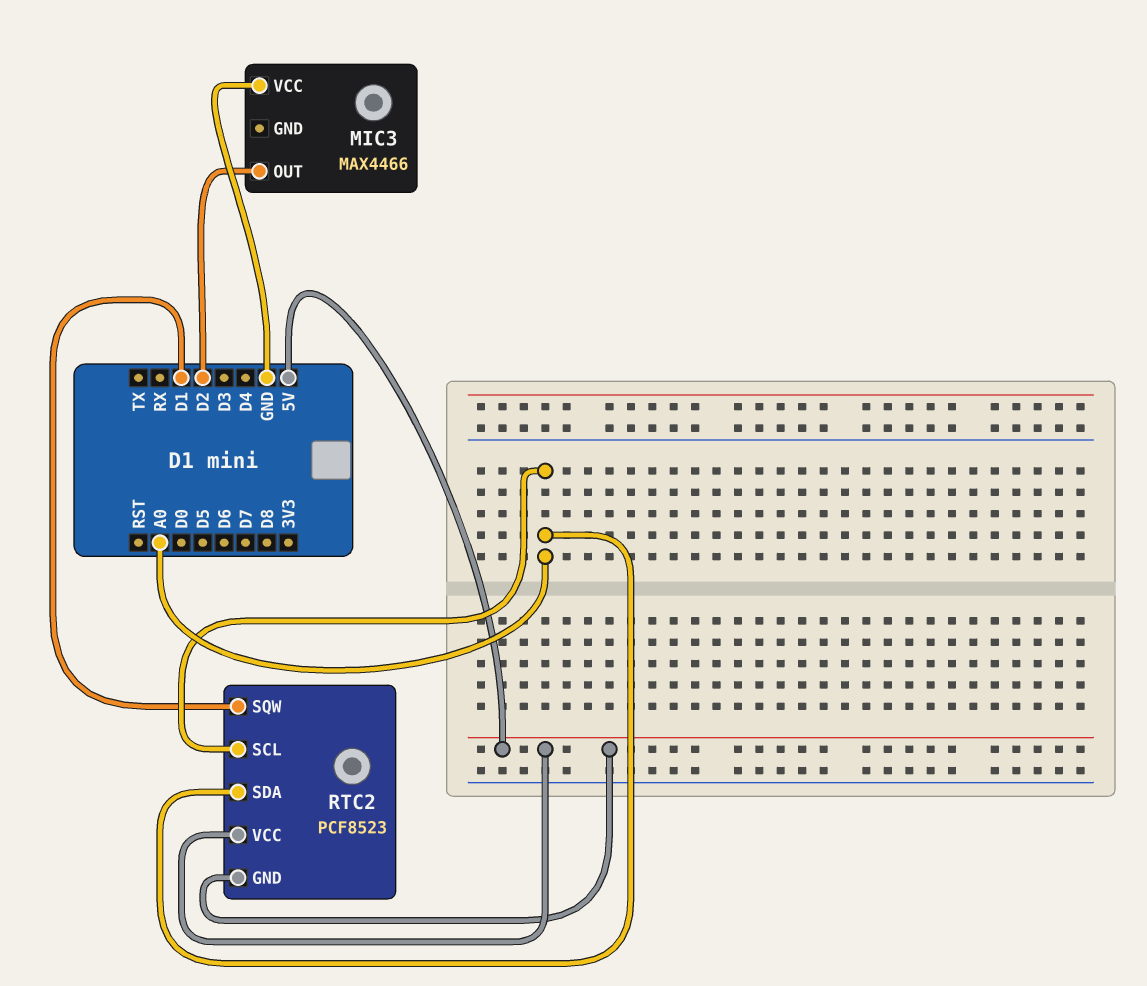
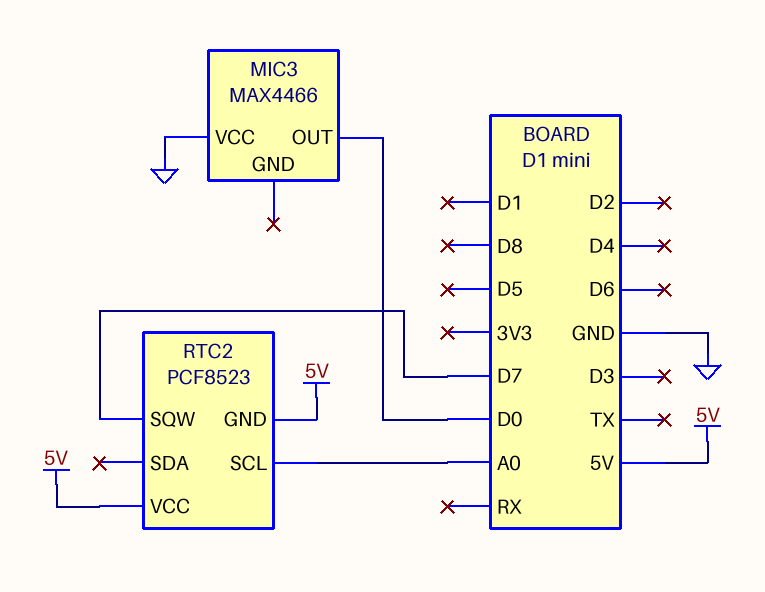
MIC3 pin OUT: D2 -> D0
RTC2 pin SDA: A0 -> none
RTC2 pin SQW: D1 -> D7

